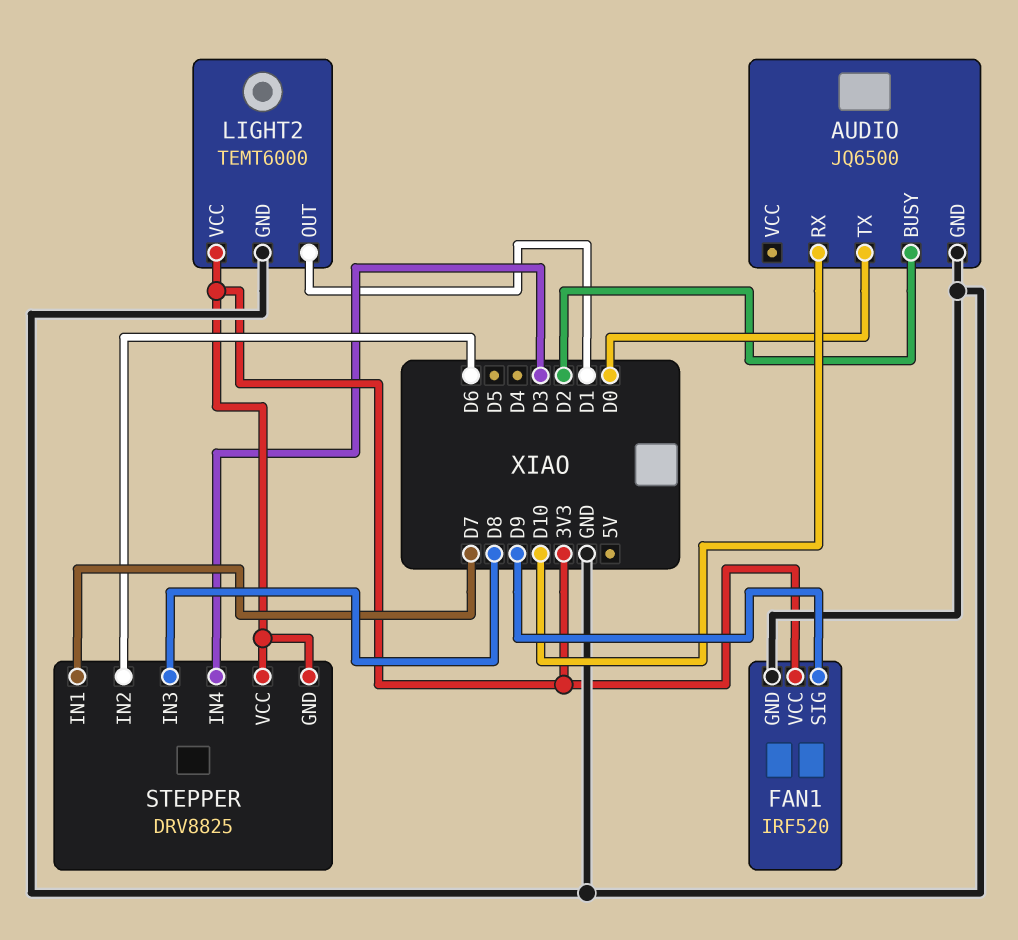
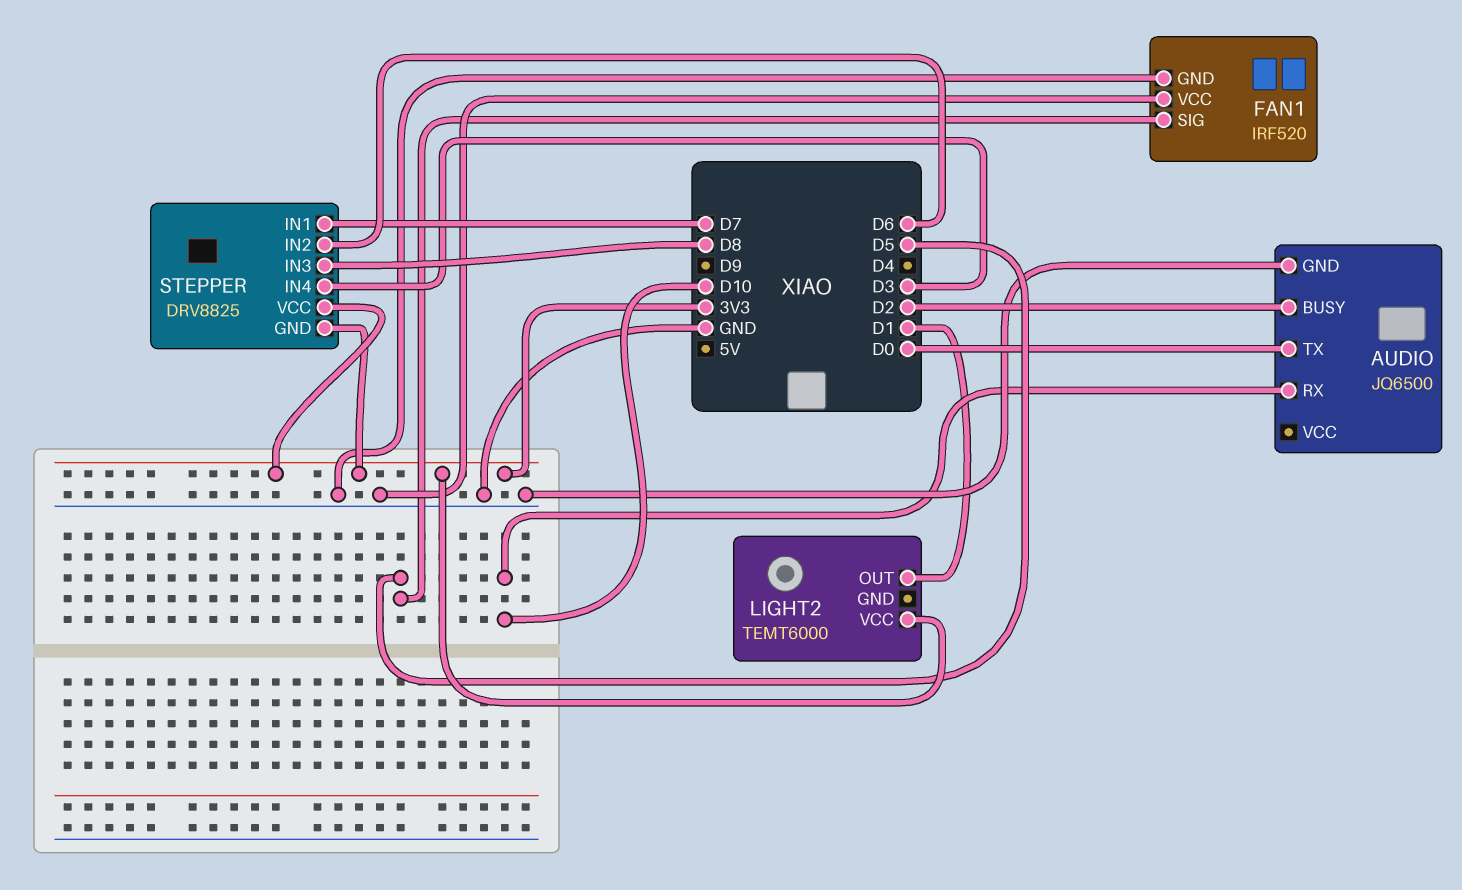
FAN1 pin SIG: D9 -> D5
FAN1 pin VCC: 3V3 -> GND
LIGHT2 pin GND: GND -> none

